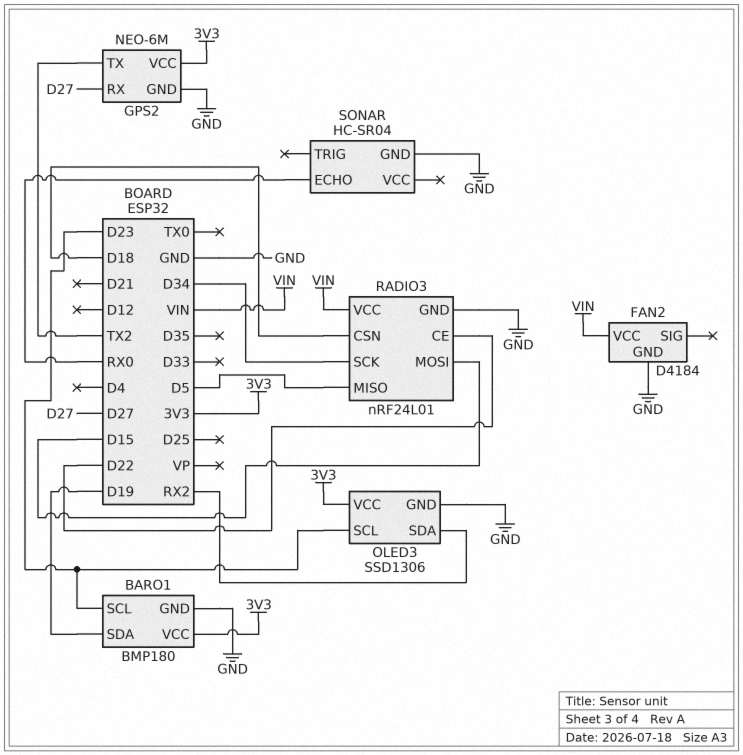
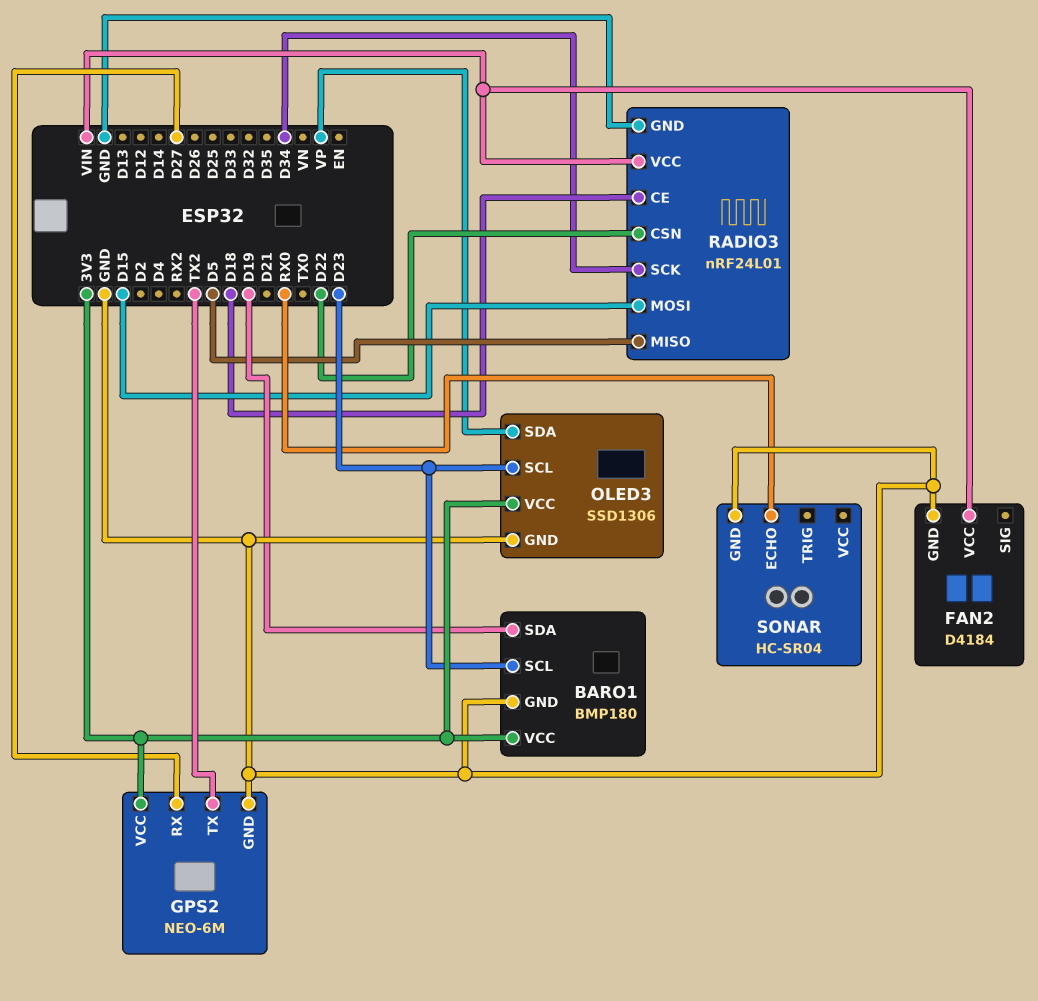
OLED3 pin SDA: RX2 -> VP
RADIO3 pin CE: D22 -> D18
RADIO3 pin CSN: D18 -> D22

